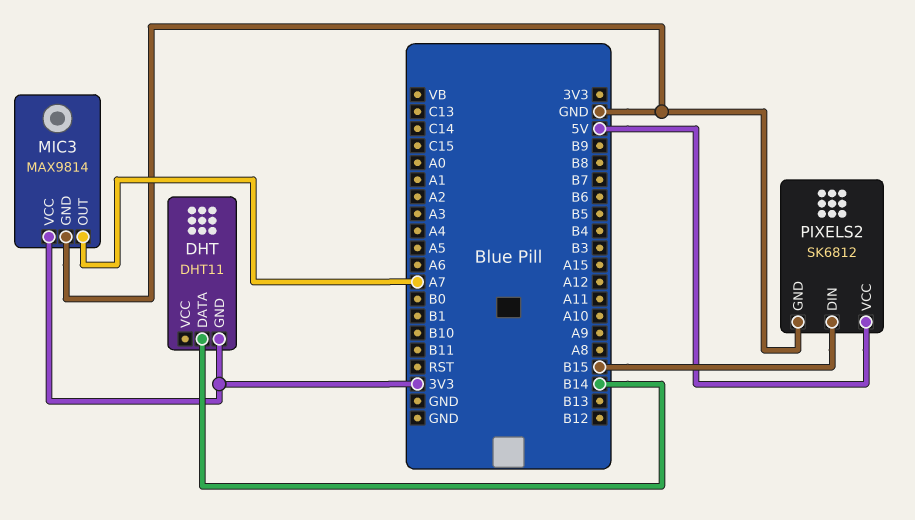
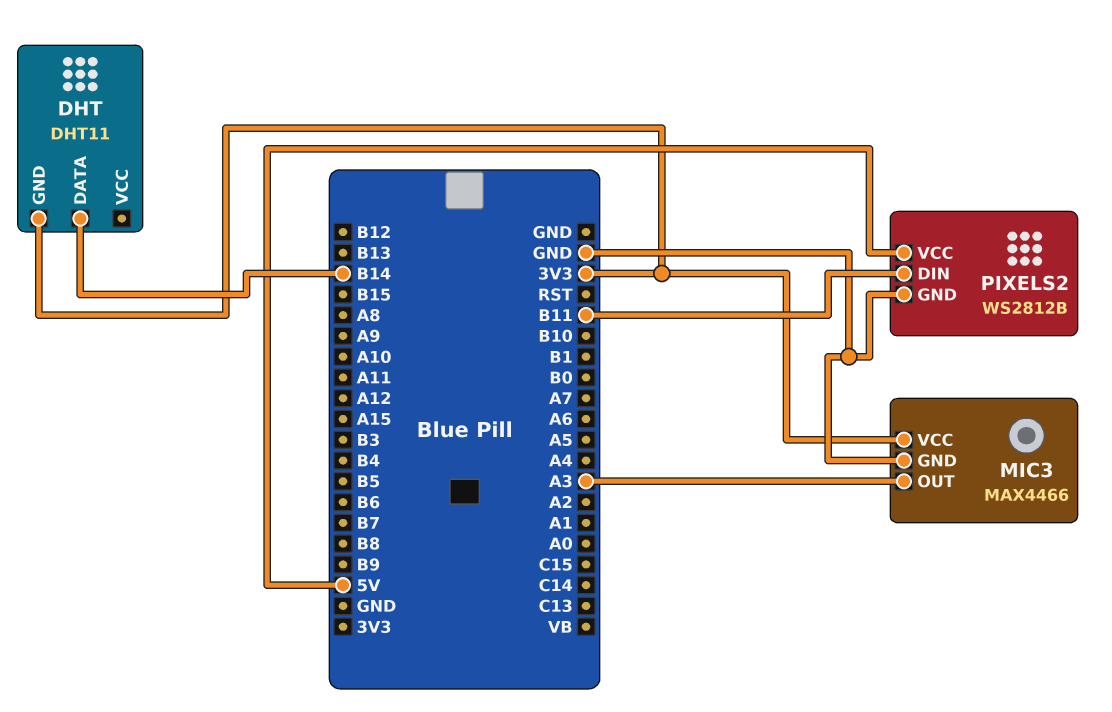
MIC3: MAX9814 -> MAX4466
MIC3 pin OUT: A7 -> A3
PIXELS2: SK6812 -> WS2812B
PIXELS2 pin DIN: B15 -> B11

